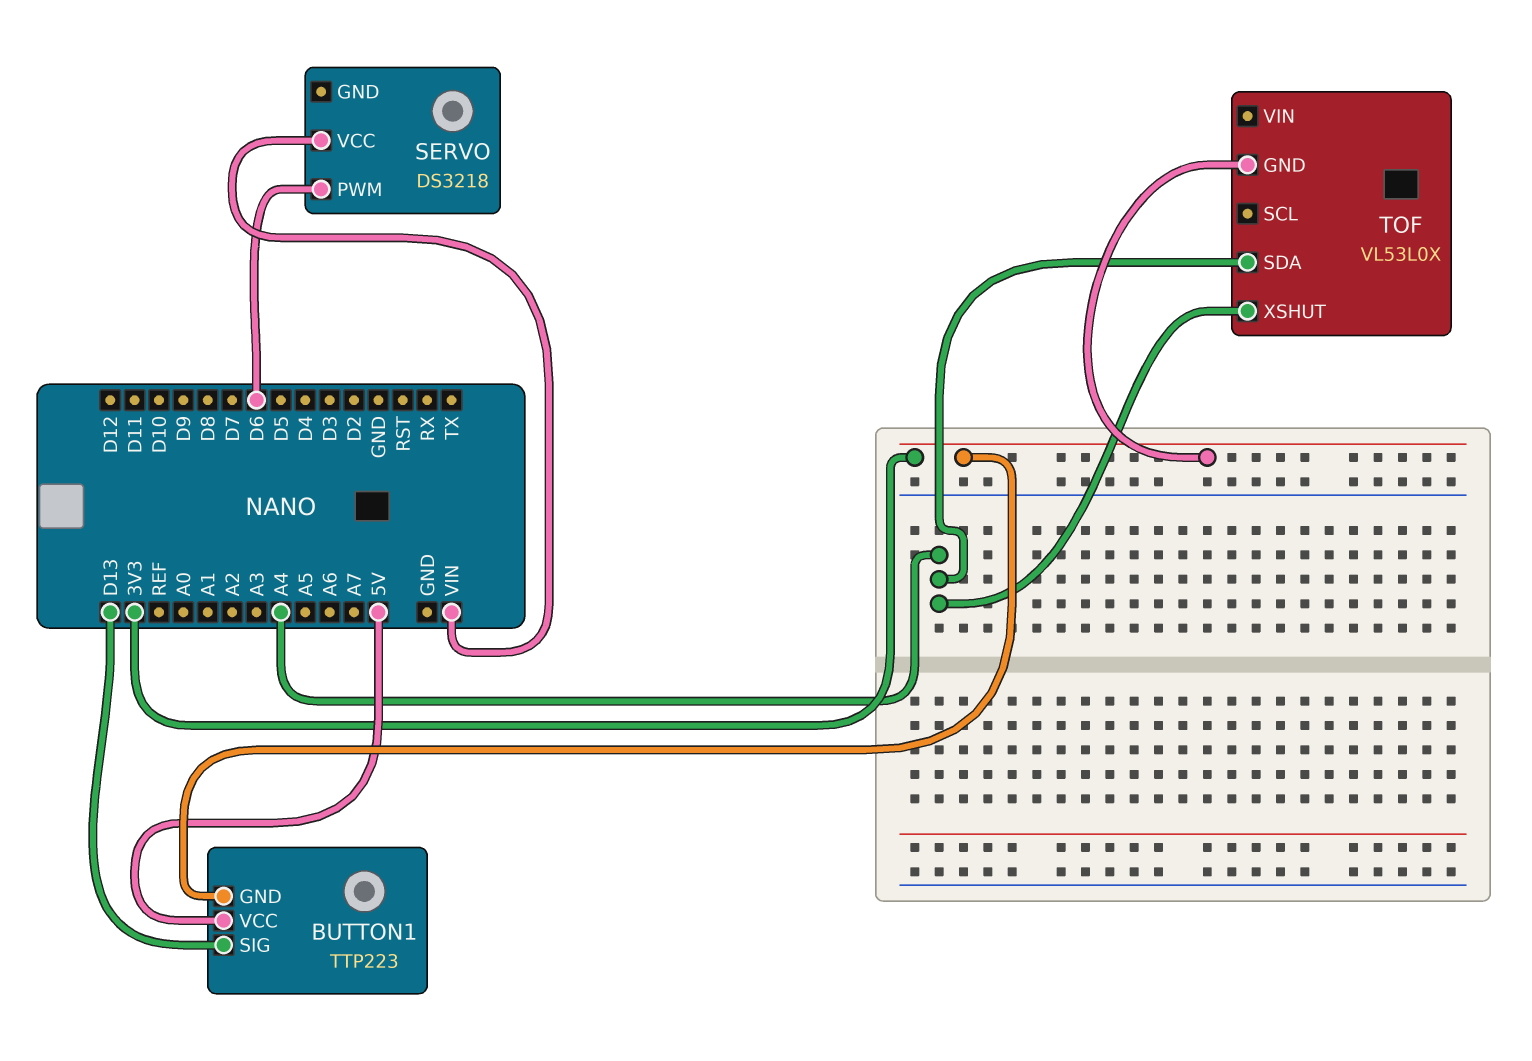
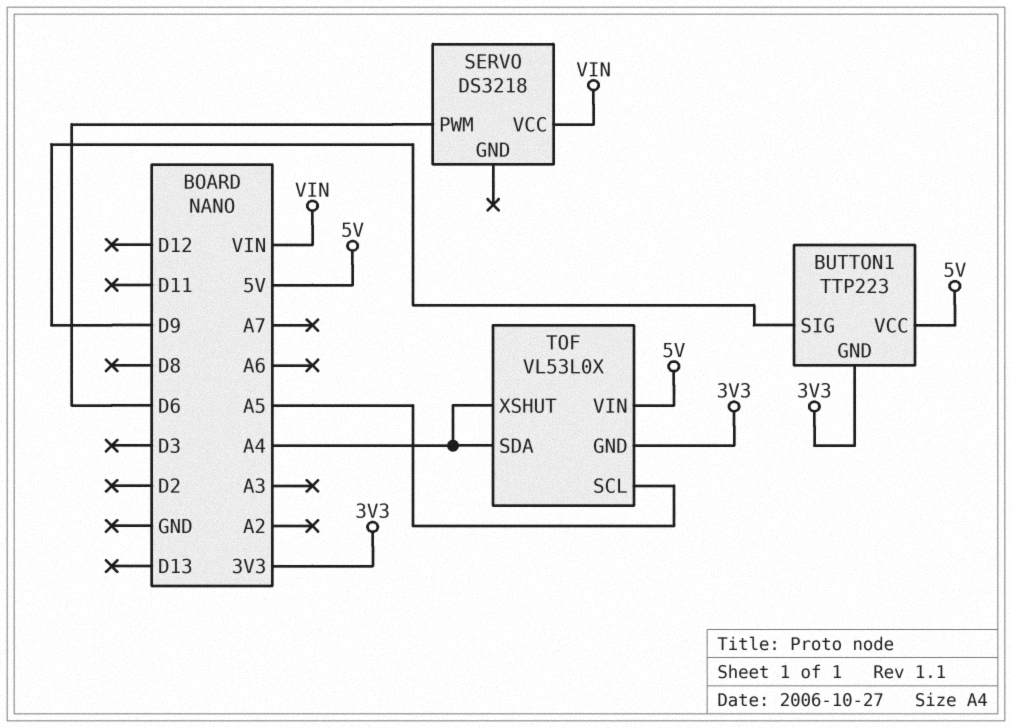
BUTTON1 pin SIG: D13 -> D9
TOF pin SCL: none -> A5
TOF pin VIN: none -> 5V

